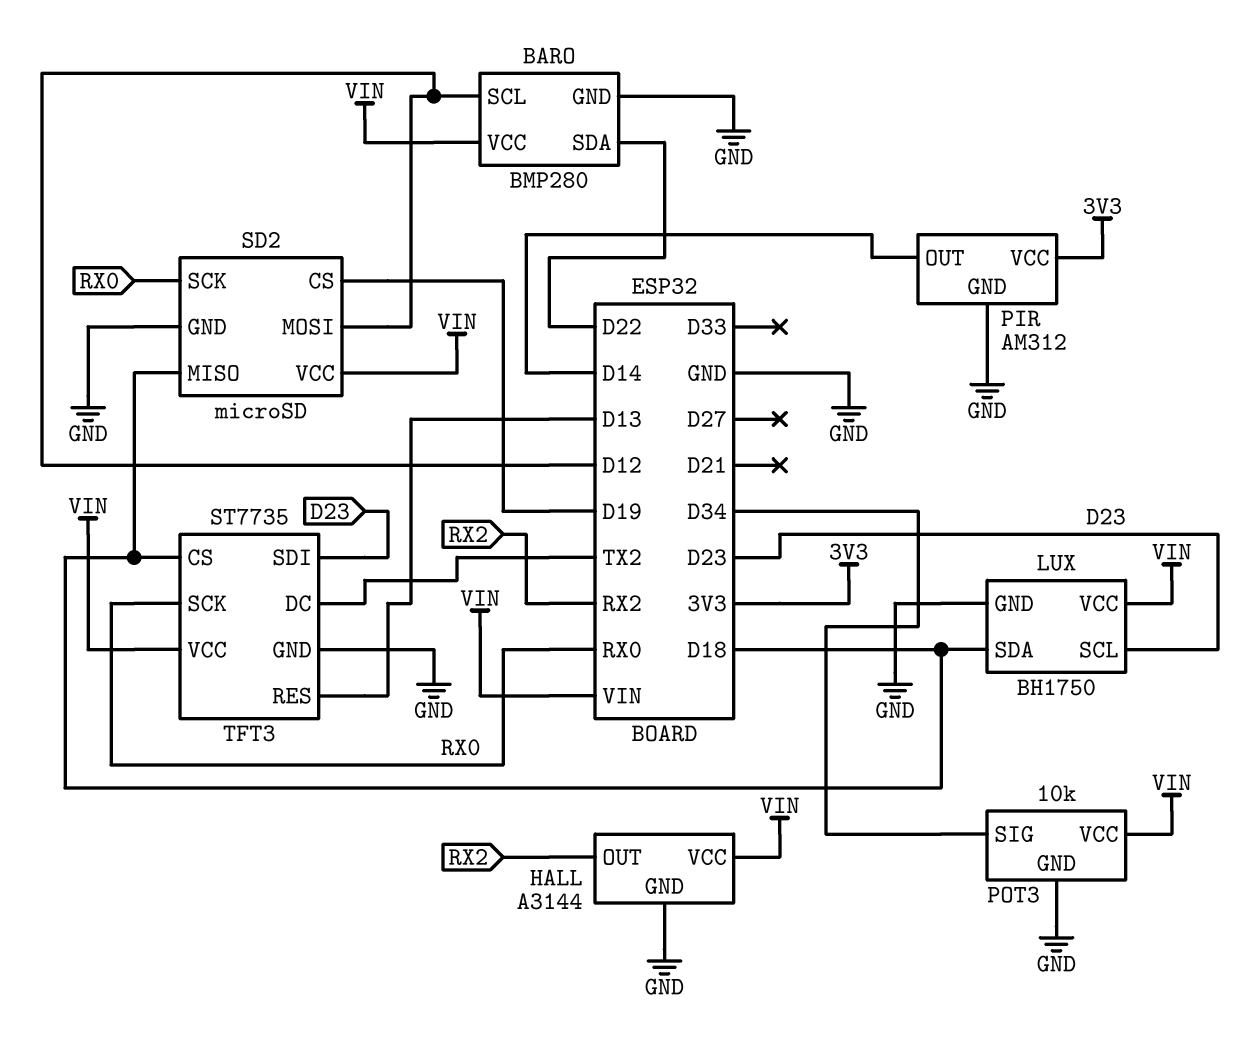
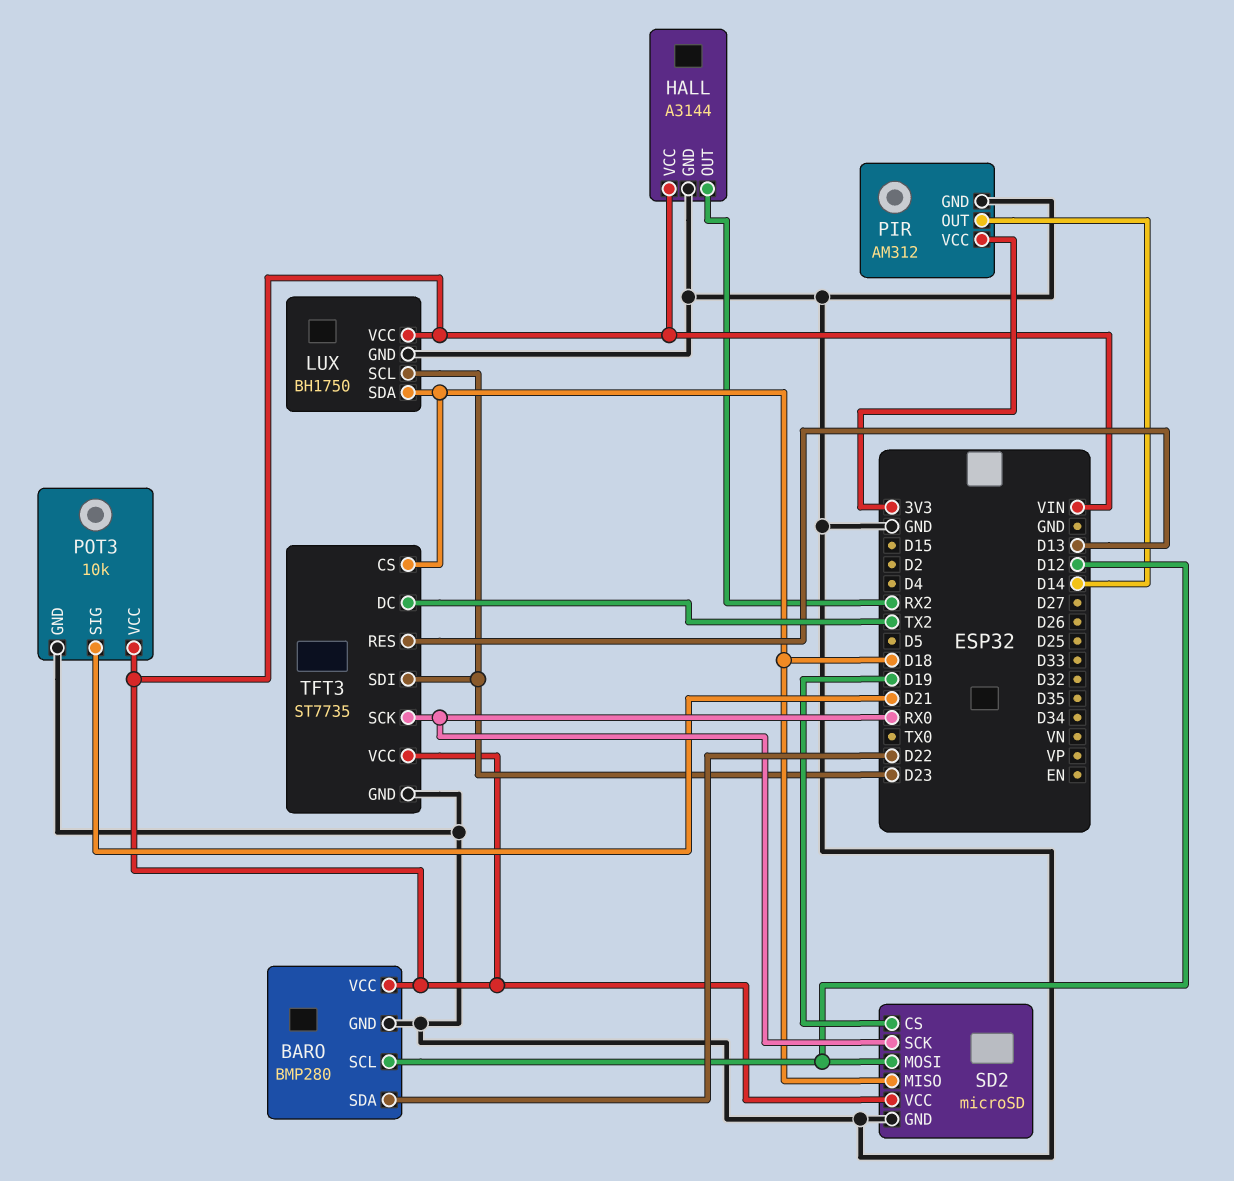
POT3 pin SIG: D34 -> D21

